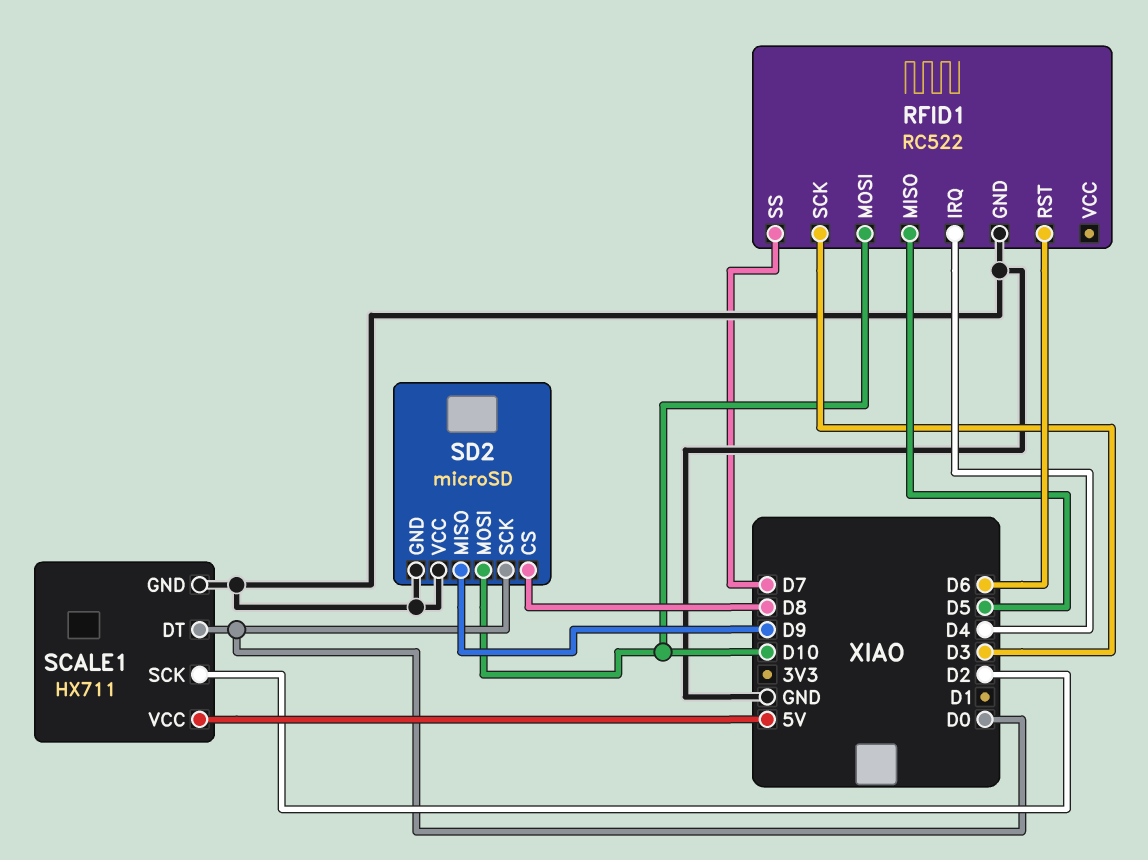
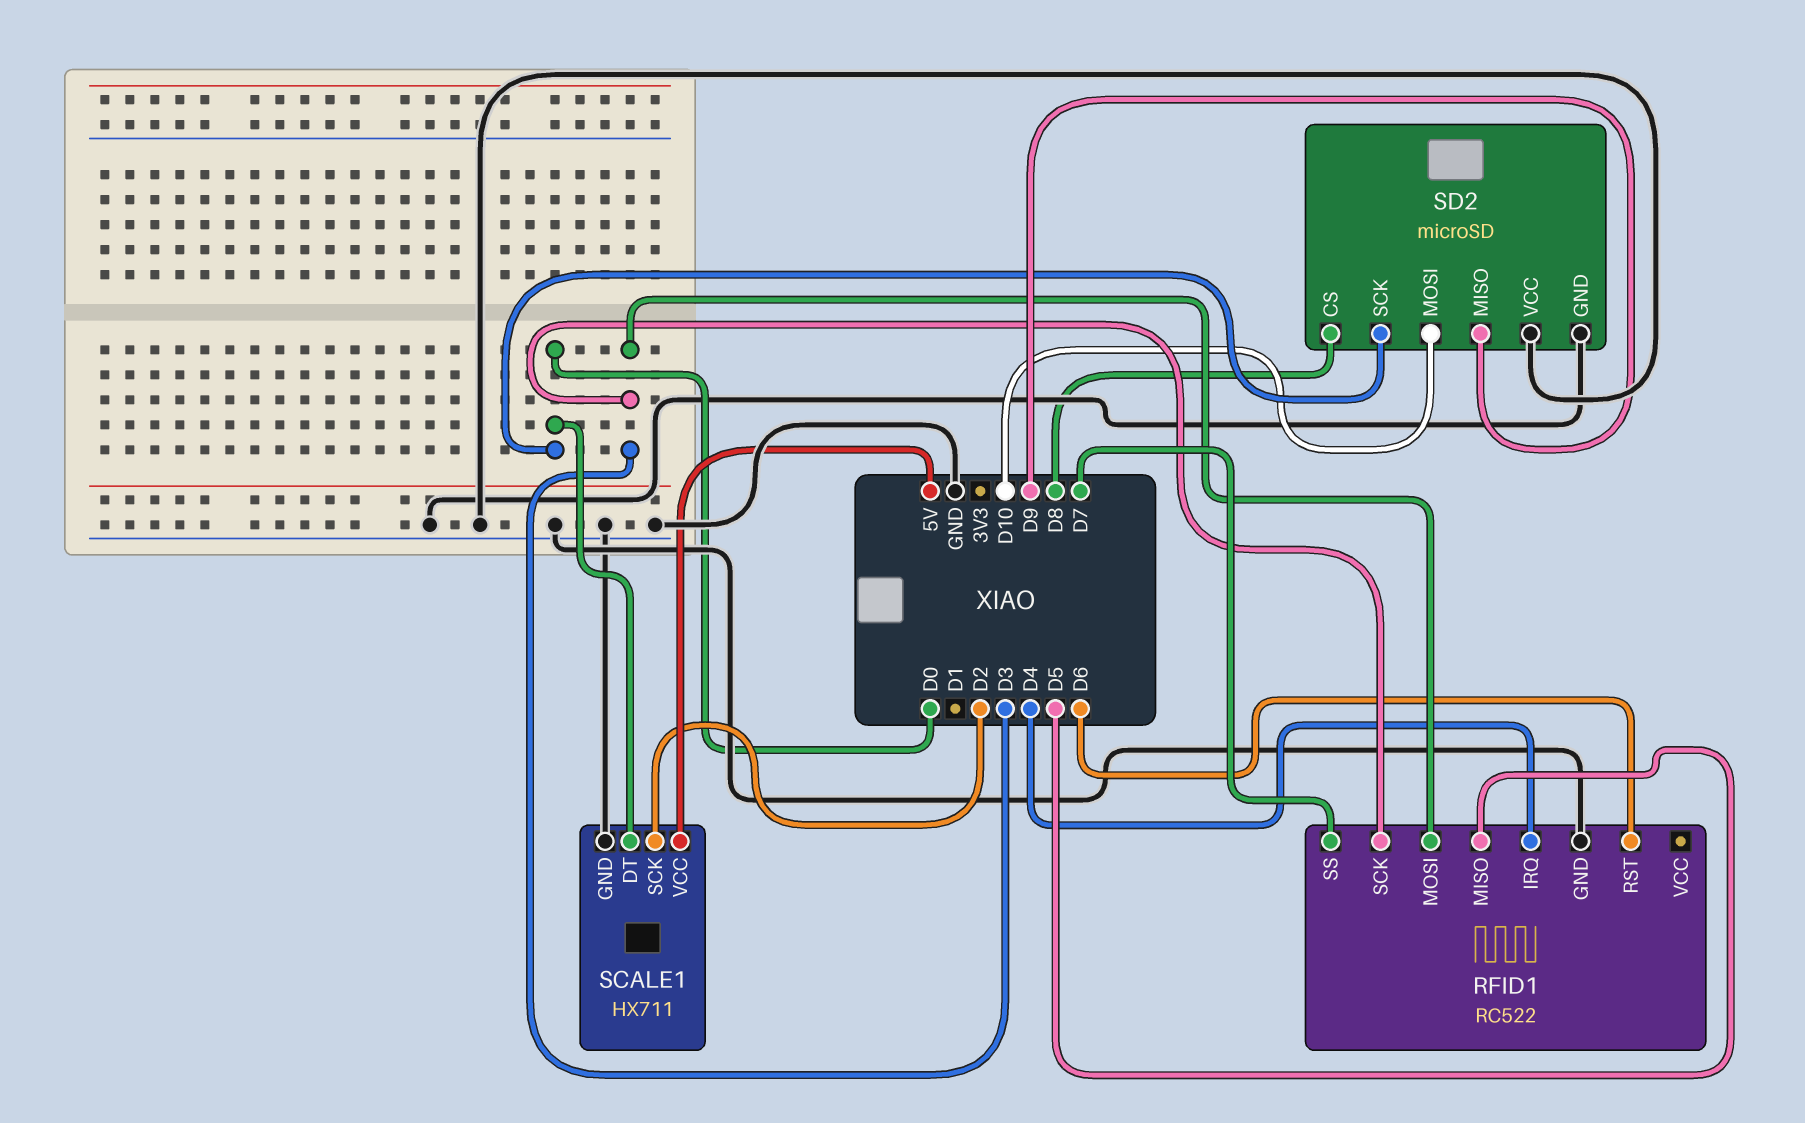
RFID1 pin MOSI: D10 -> D3

